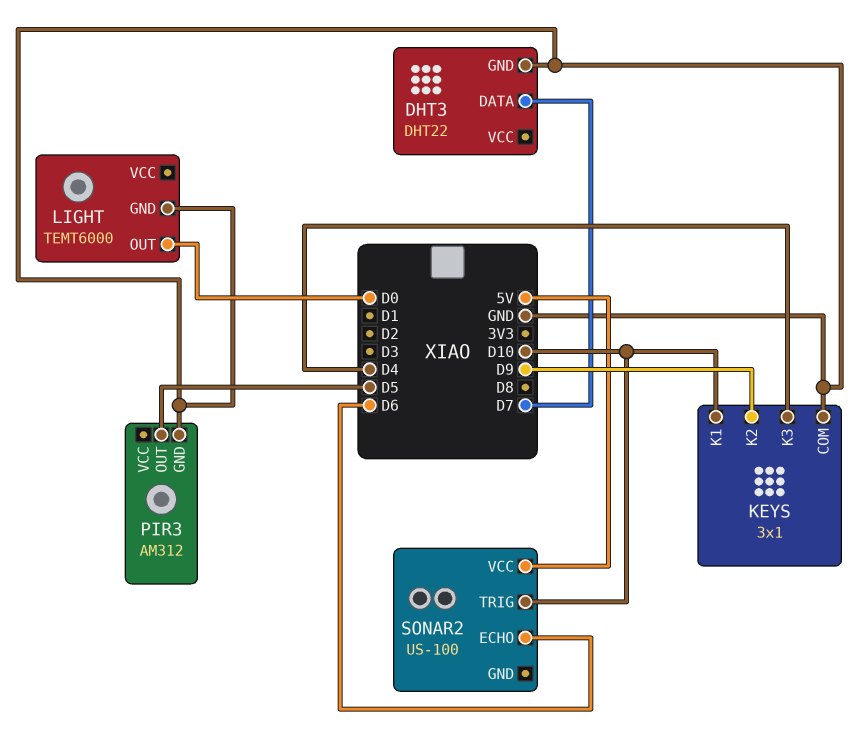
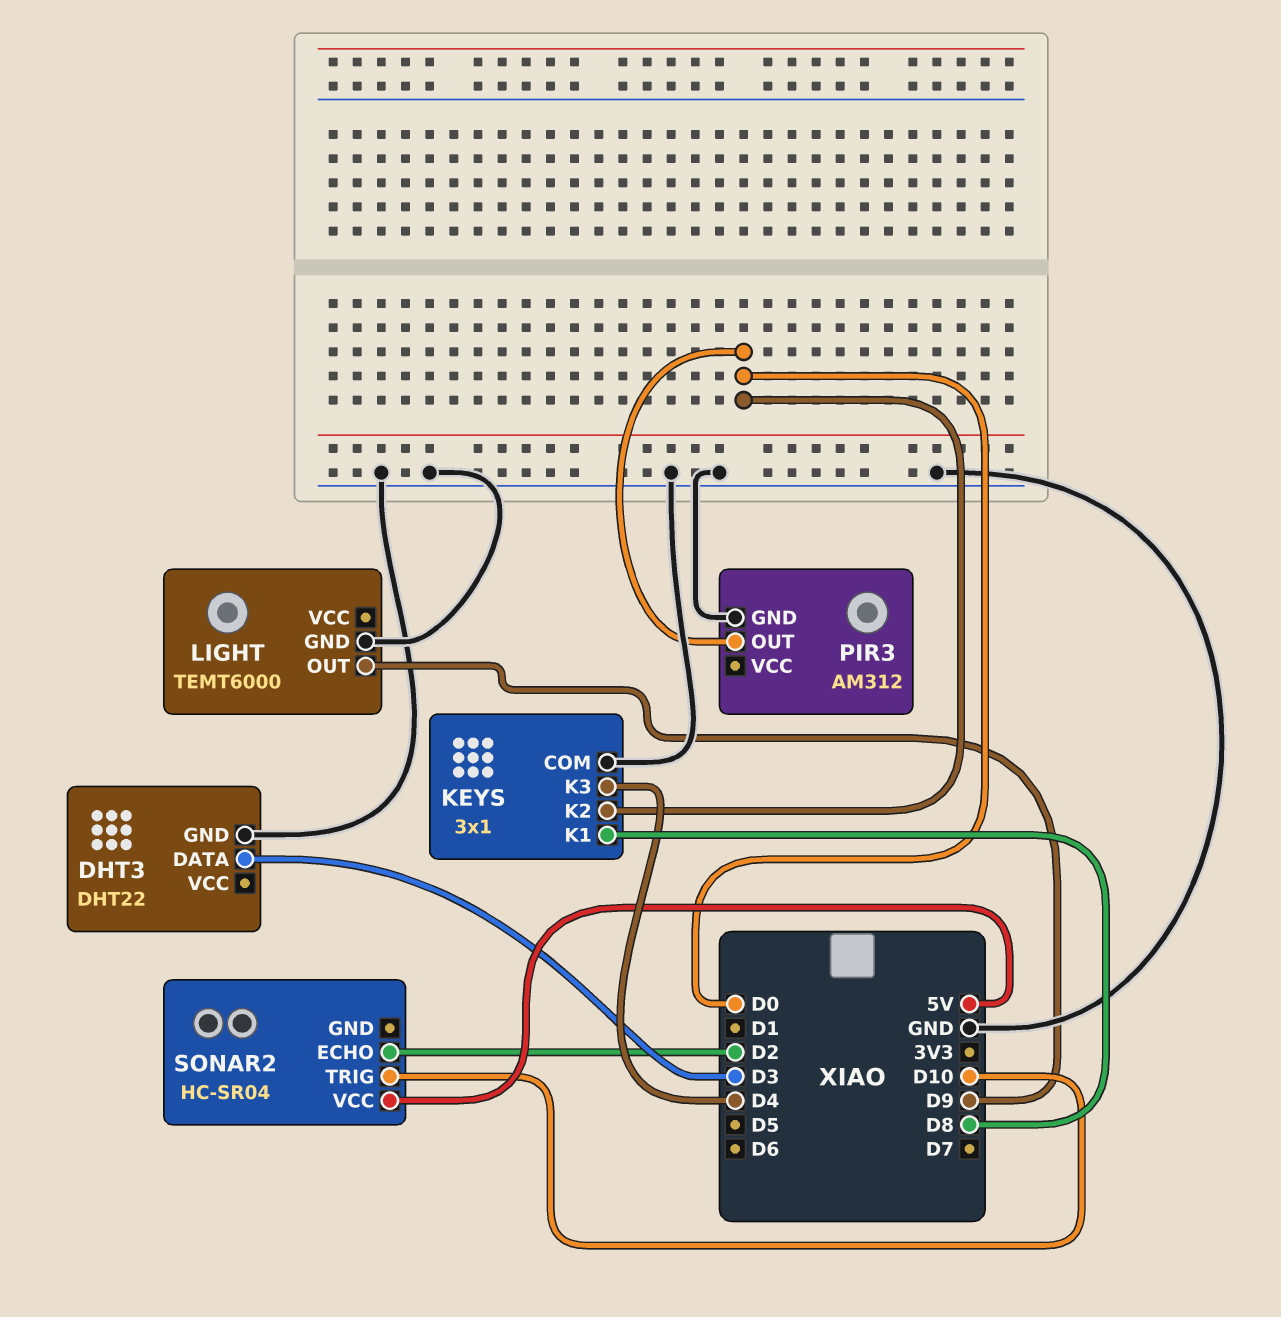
DHT3 pin DATA: D7 -> D3
KEYS pin K1: D10 -> D8
KEYS pin K2: D9 -> D0
LIGHT pin OUT: D0 -> D9
PIR3 pin OUT: D5 -> D0
SONAR2: US-100 -> HC-SR04
SONAR2 pin ECHO: D6 -> D2

